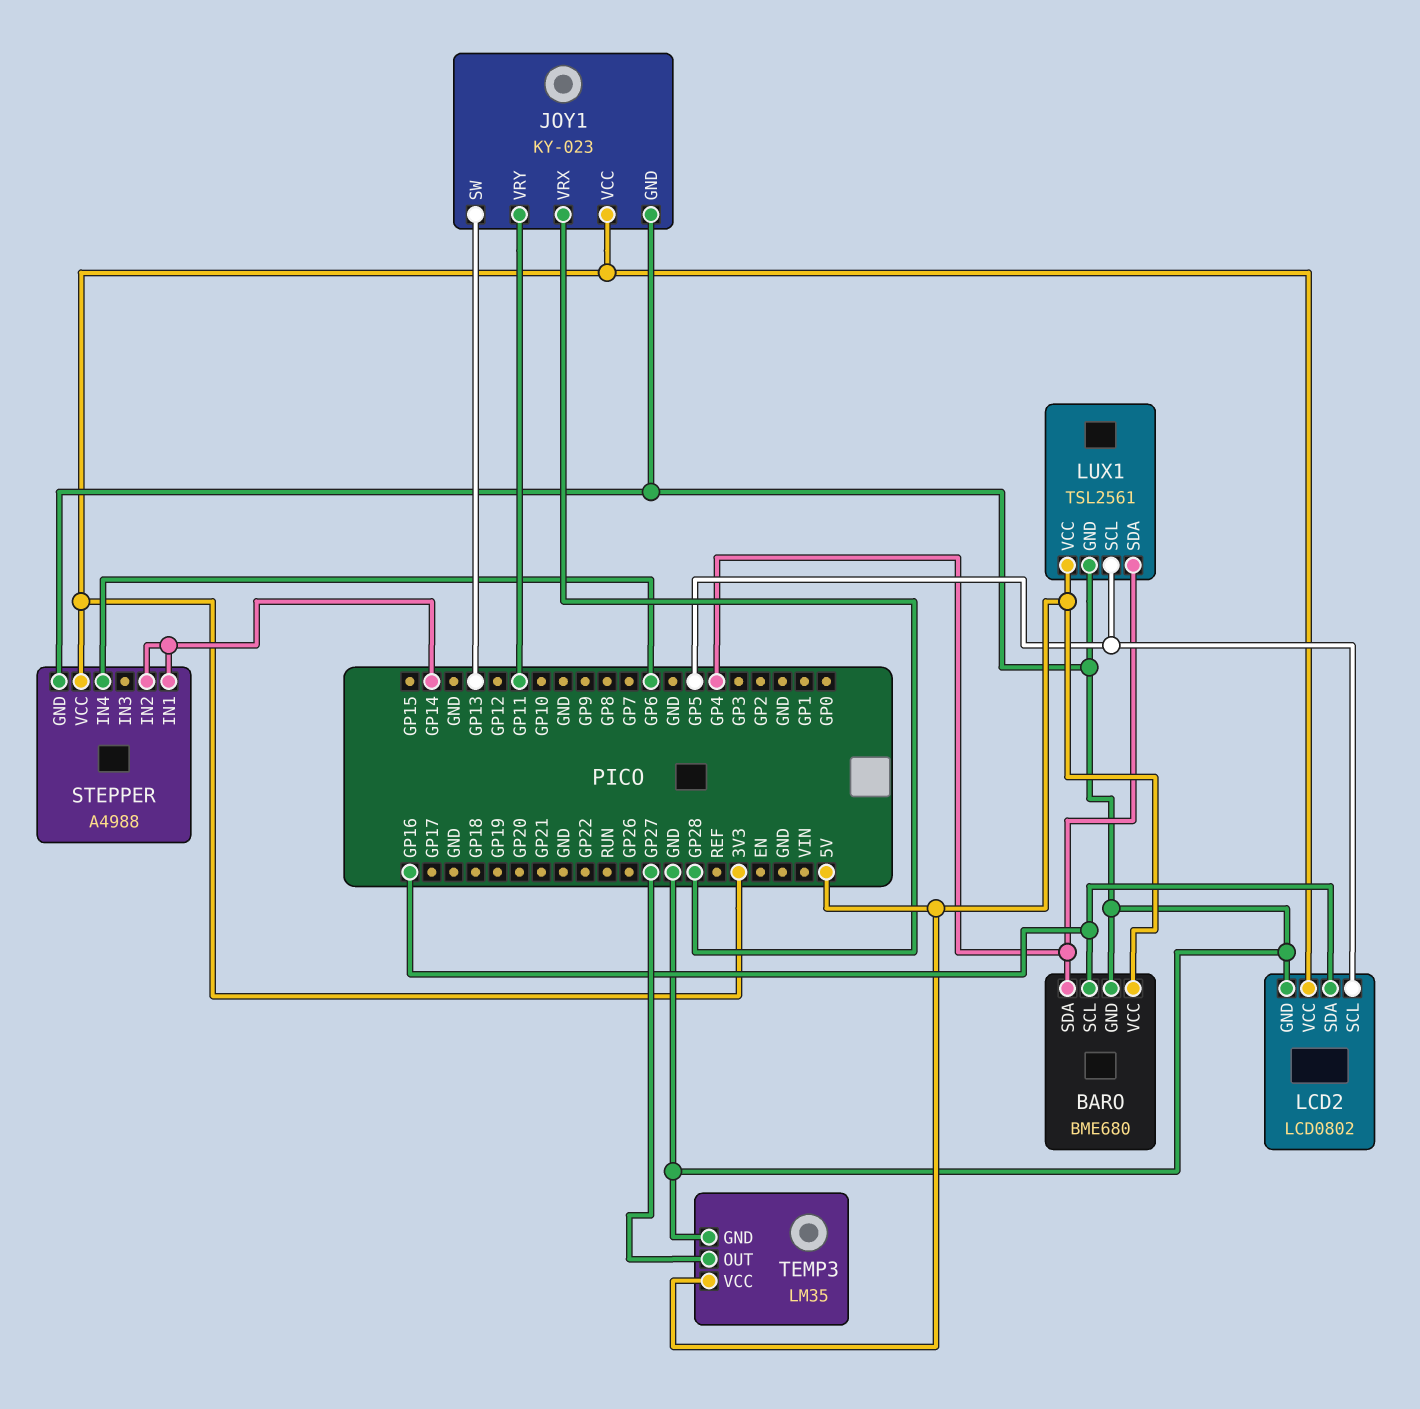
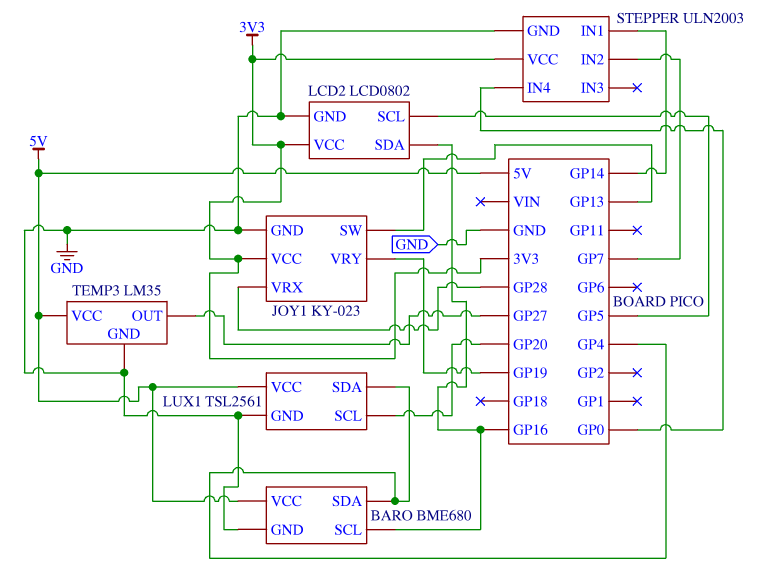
JOY1 pin VRY: GP11 -> GP19
LUX1 pin SCL: GP5 -> GP20
STEPPER: A4988 -> ULN2003
STEPPER pin IN2: GP14 -> GP7
STEPPER pin IN4: GP6 -> GP0

